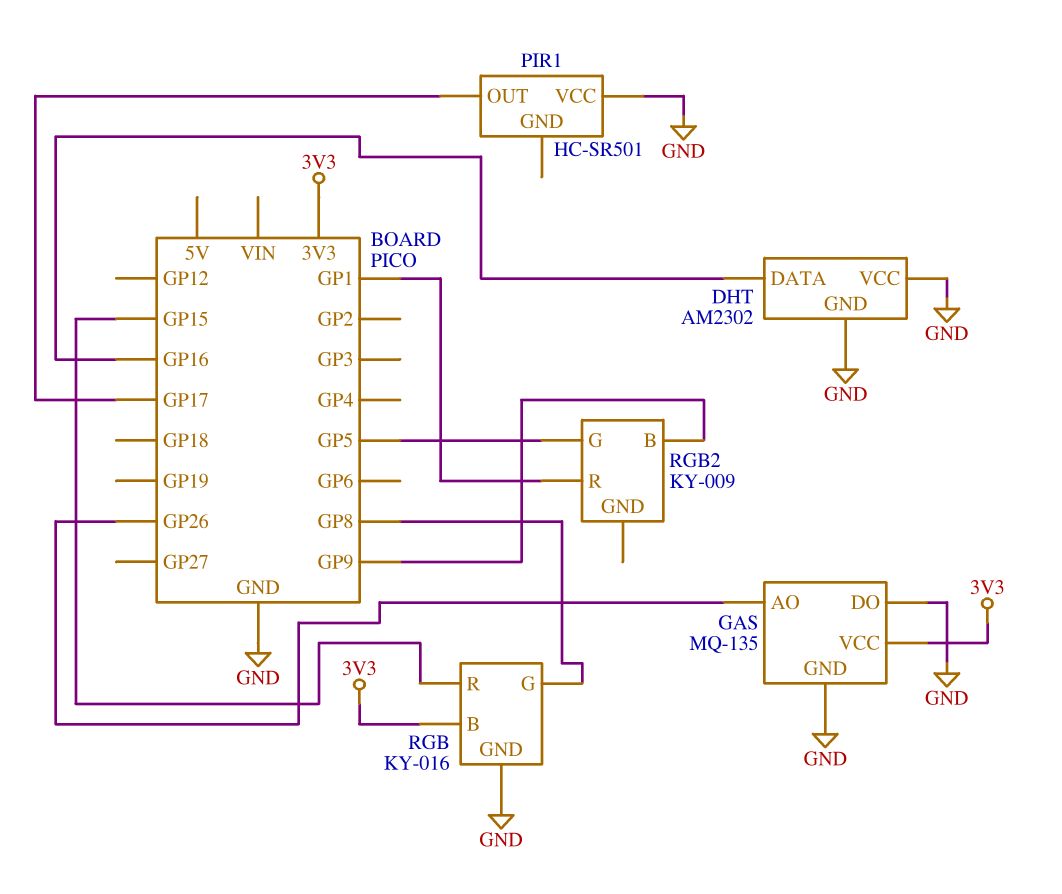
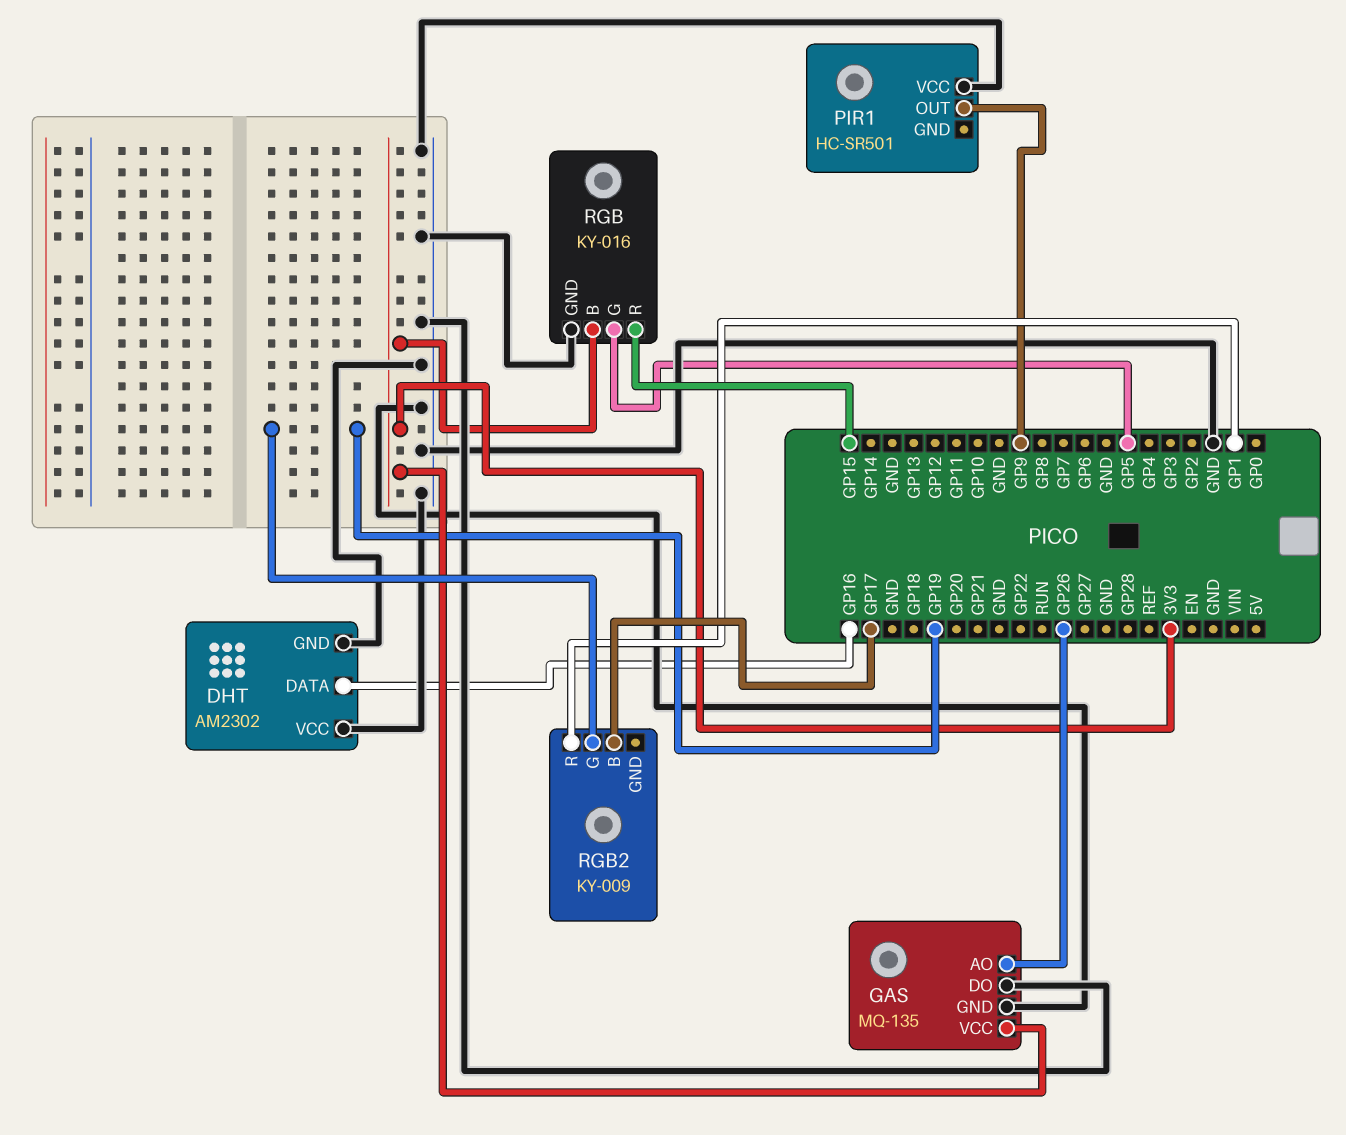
PIR1 pin OUT: GP17 -> GP9
RGB pin G: GP8 -> GP5
RGB2 pin B: GP9 -> GP17
RGB2 pin G: GP5 -> GP19

